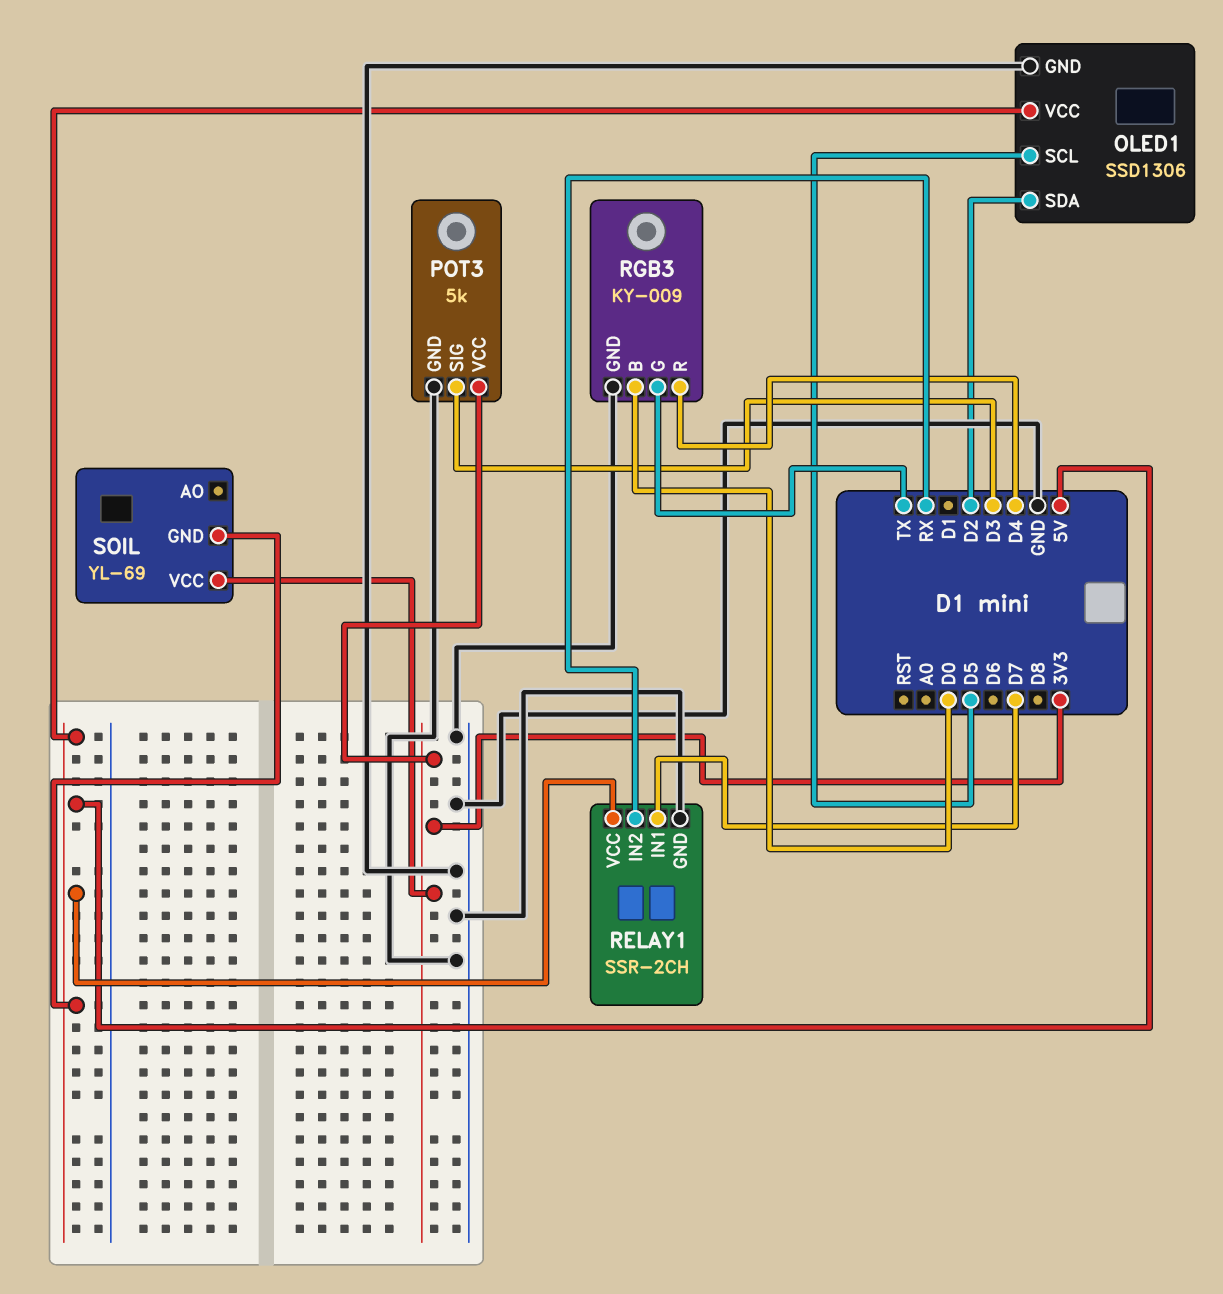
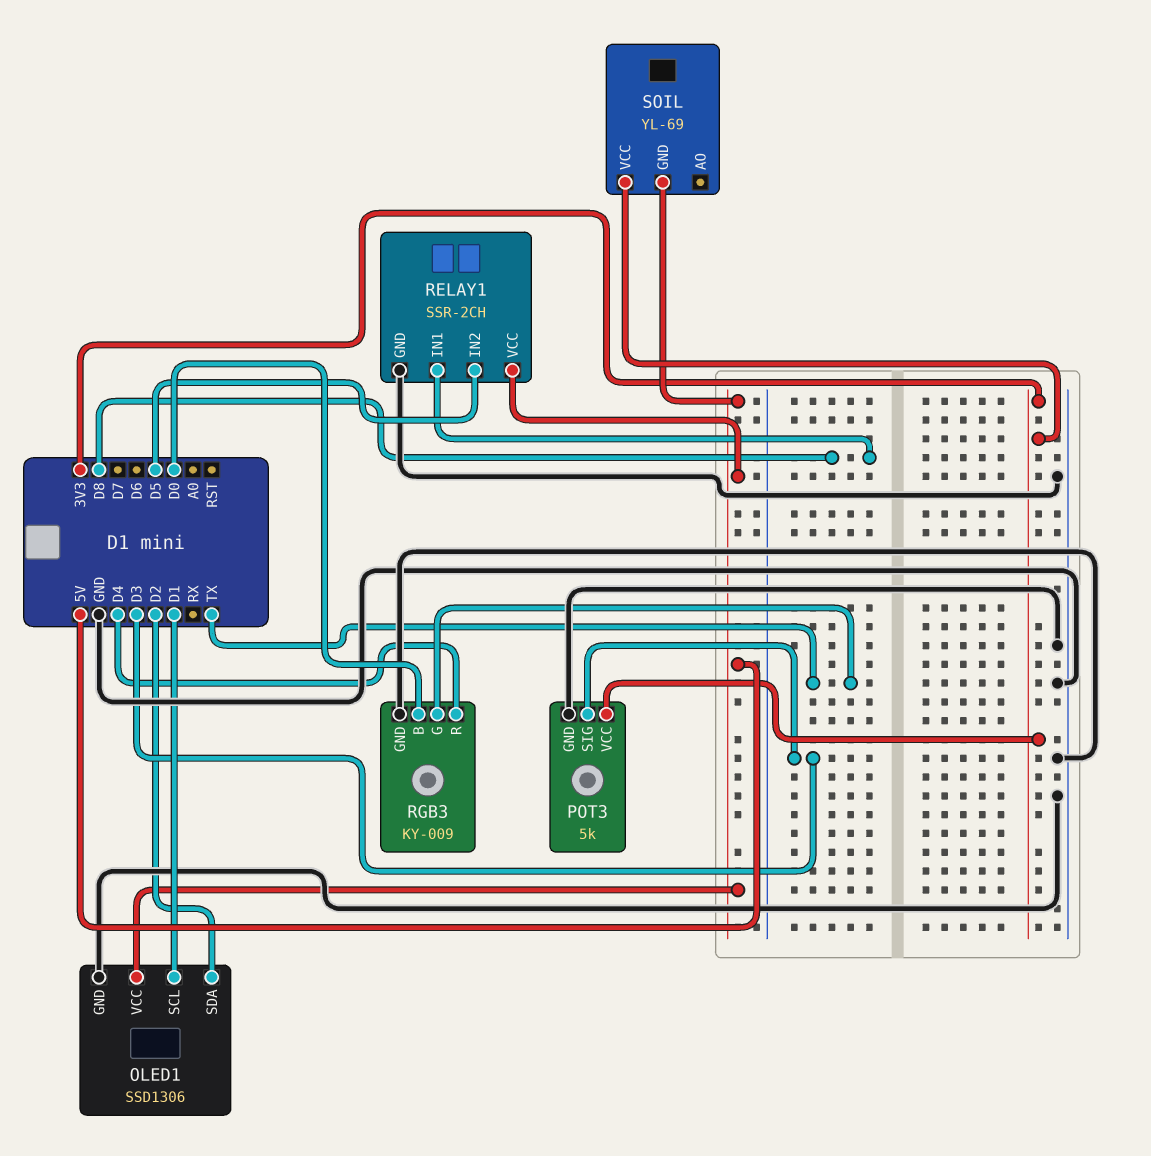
OLED1 pin SCL: D5 -> D1
RELAY1 pin IN1: D7 -> D8
RELAY1 pin IN2: RX -> D5

